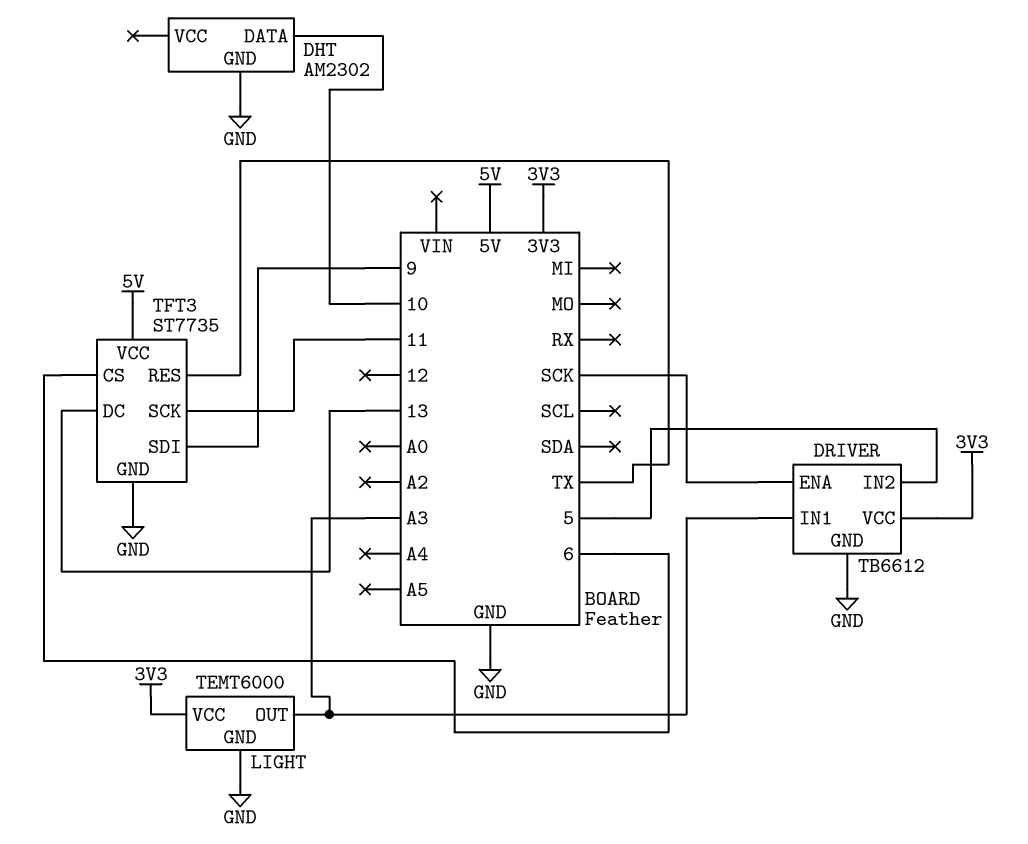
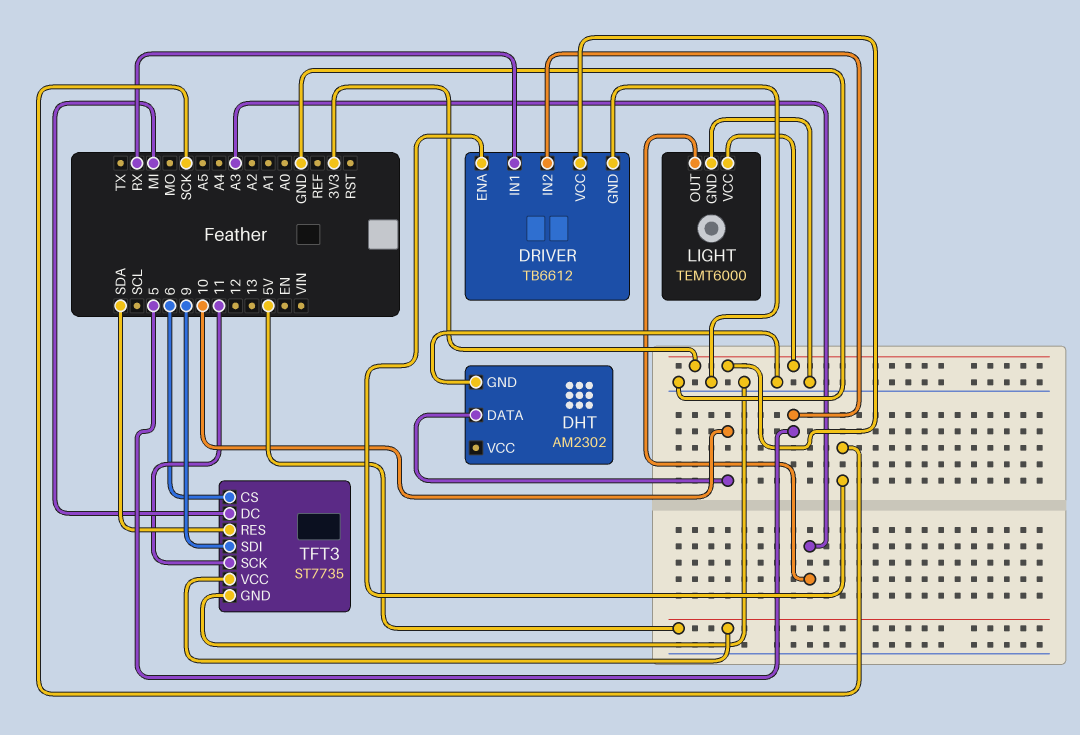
DRIVER pin IN1: A3 -> RX
TFT3 pin DC: 13 -> MI
TFT3 pin RES: TX -> SDA

